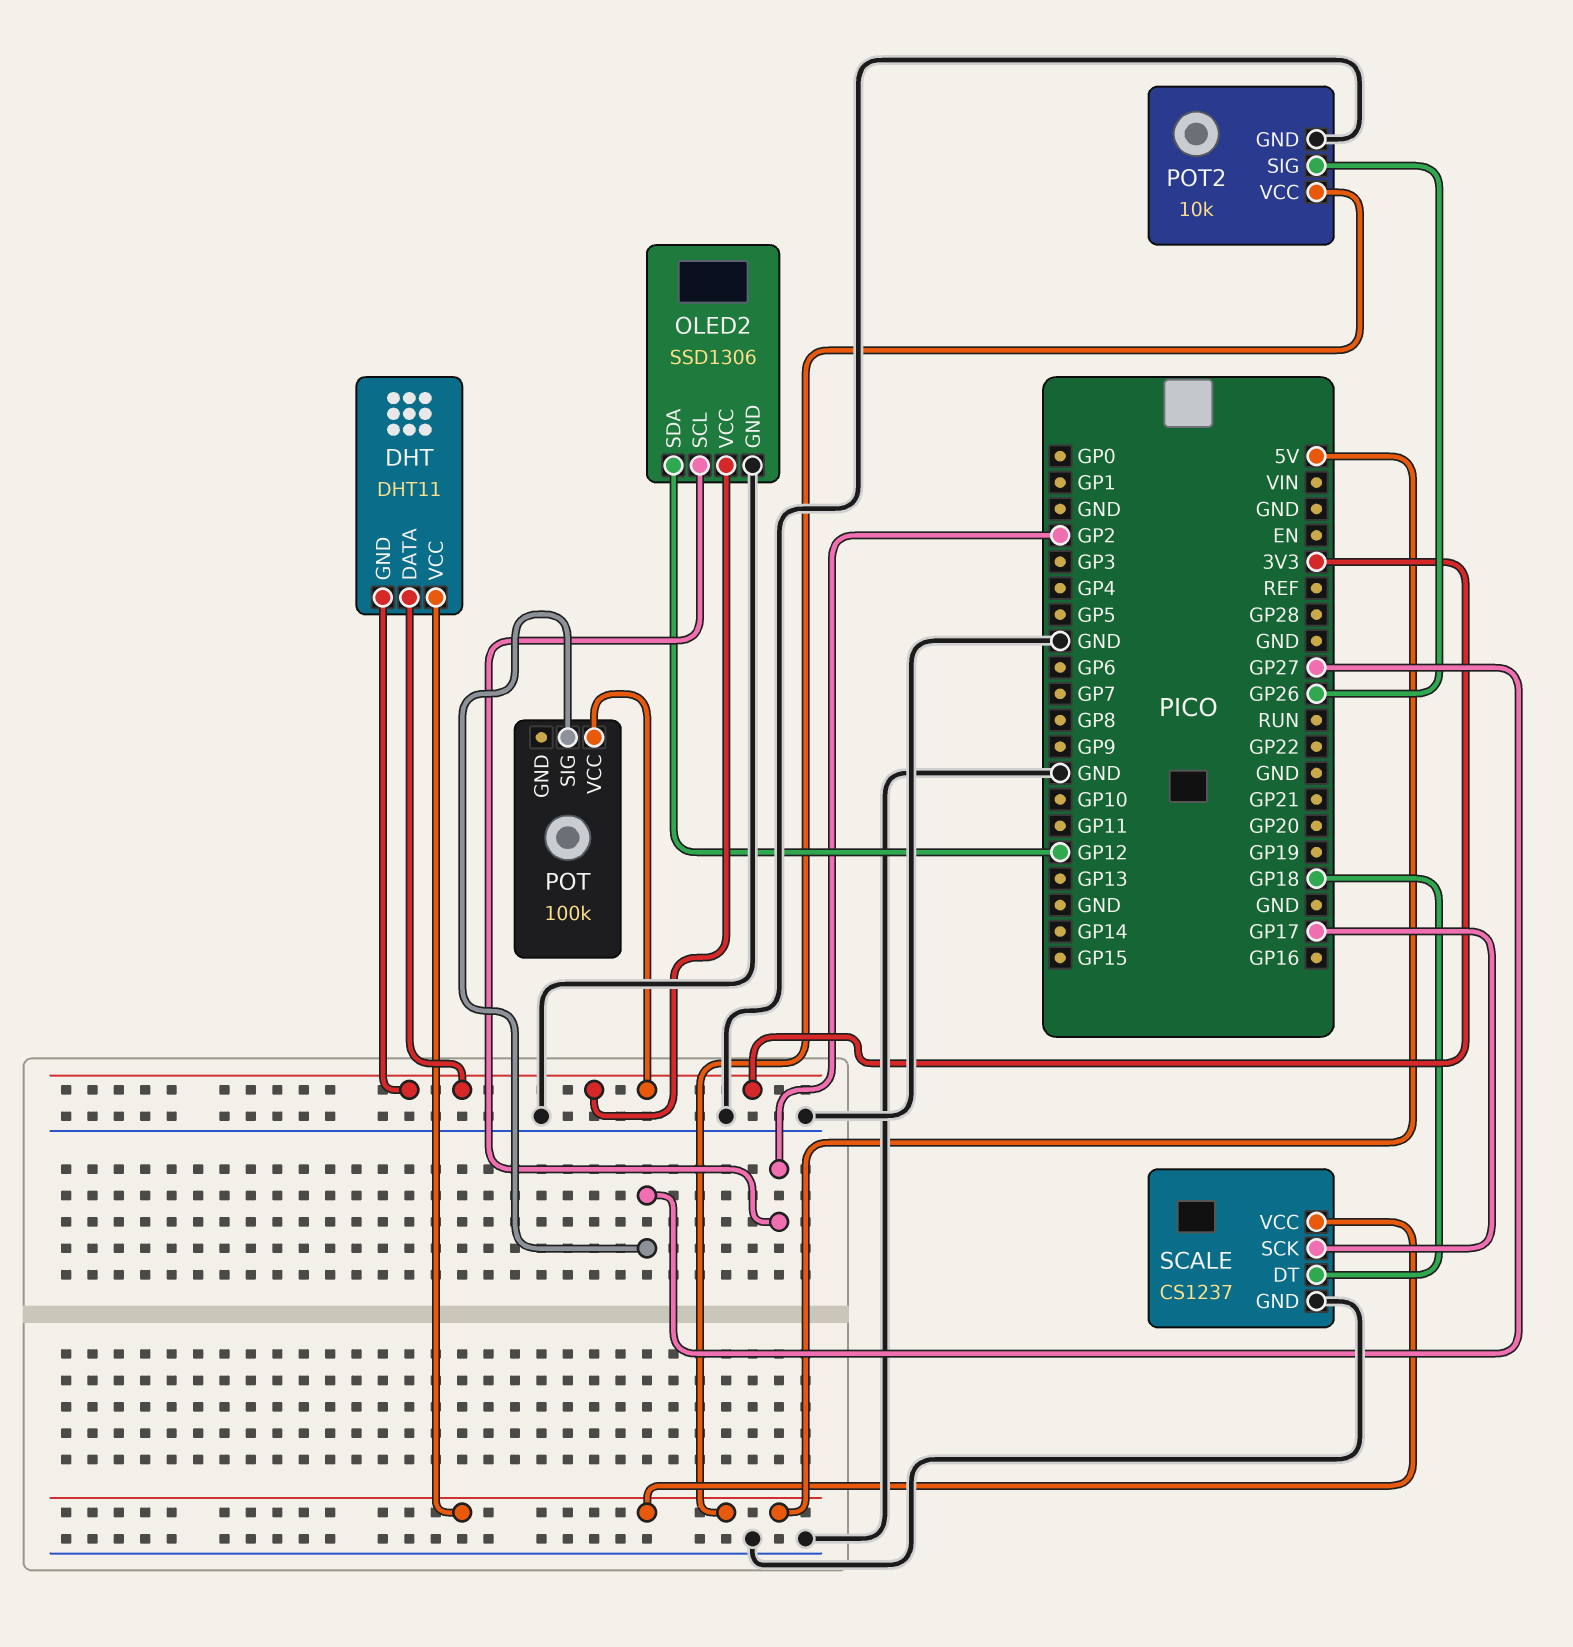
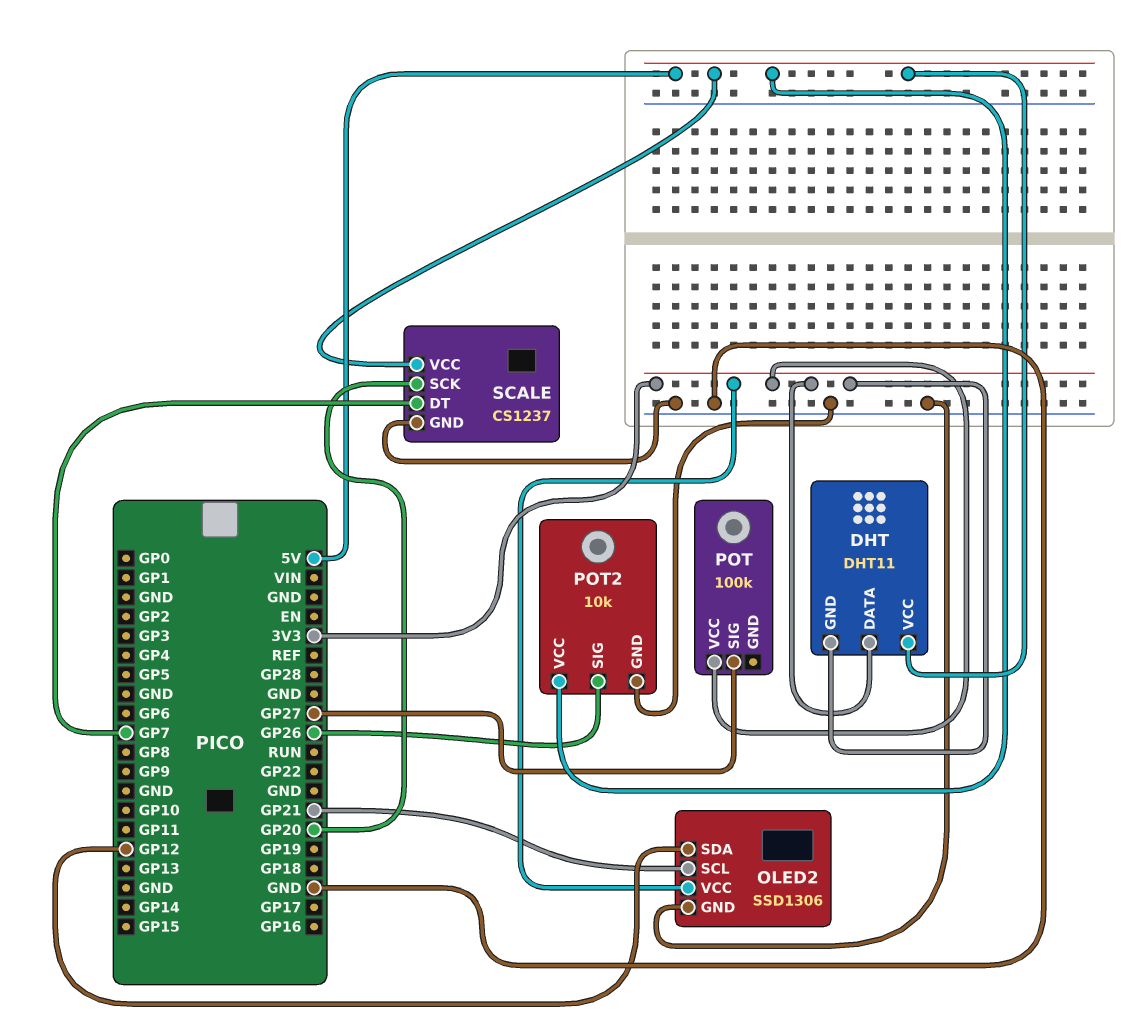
OLED2 pin SCL: GP2 -> GP21
SCALE pin DT: GP18 -> GP7
SCALE pin SCK: GP17 -> GP20

